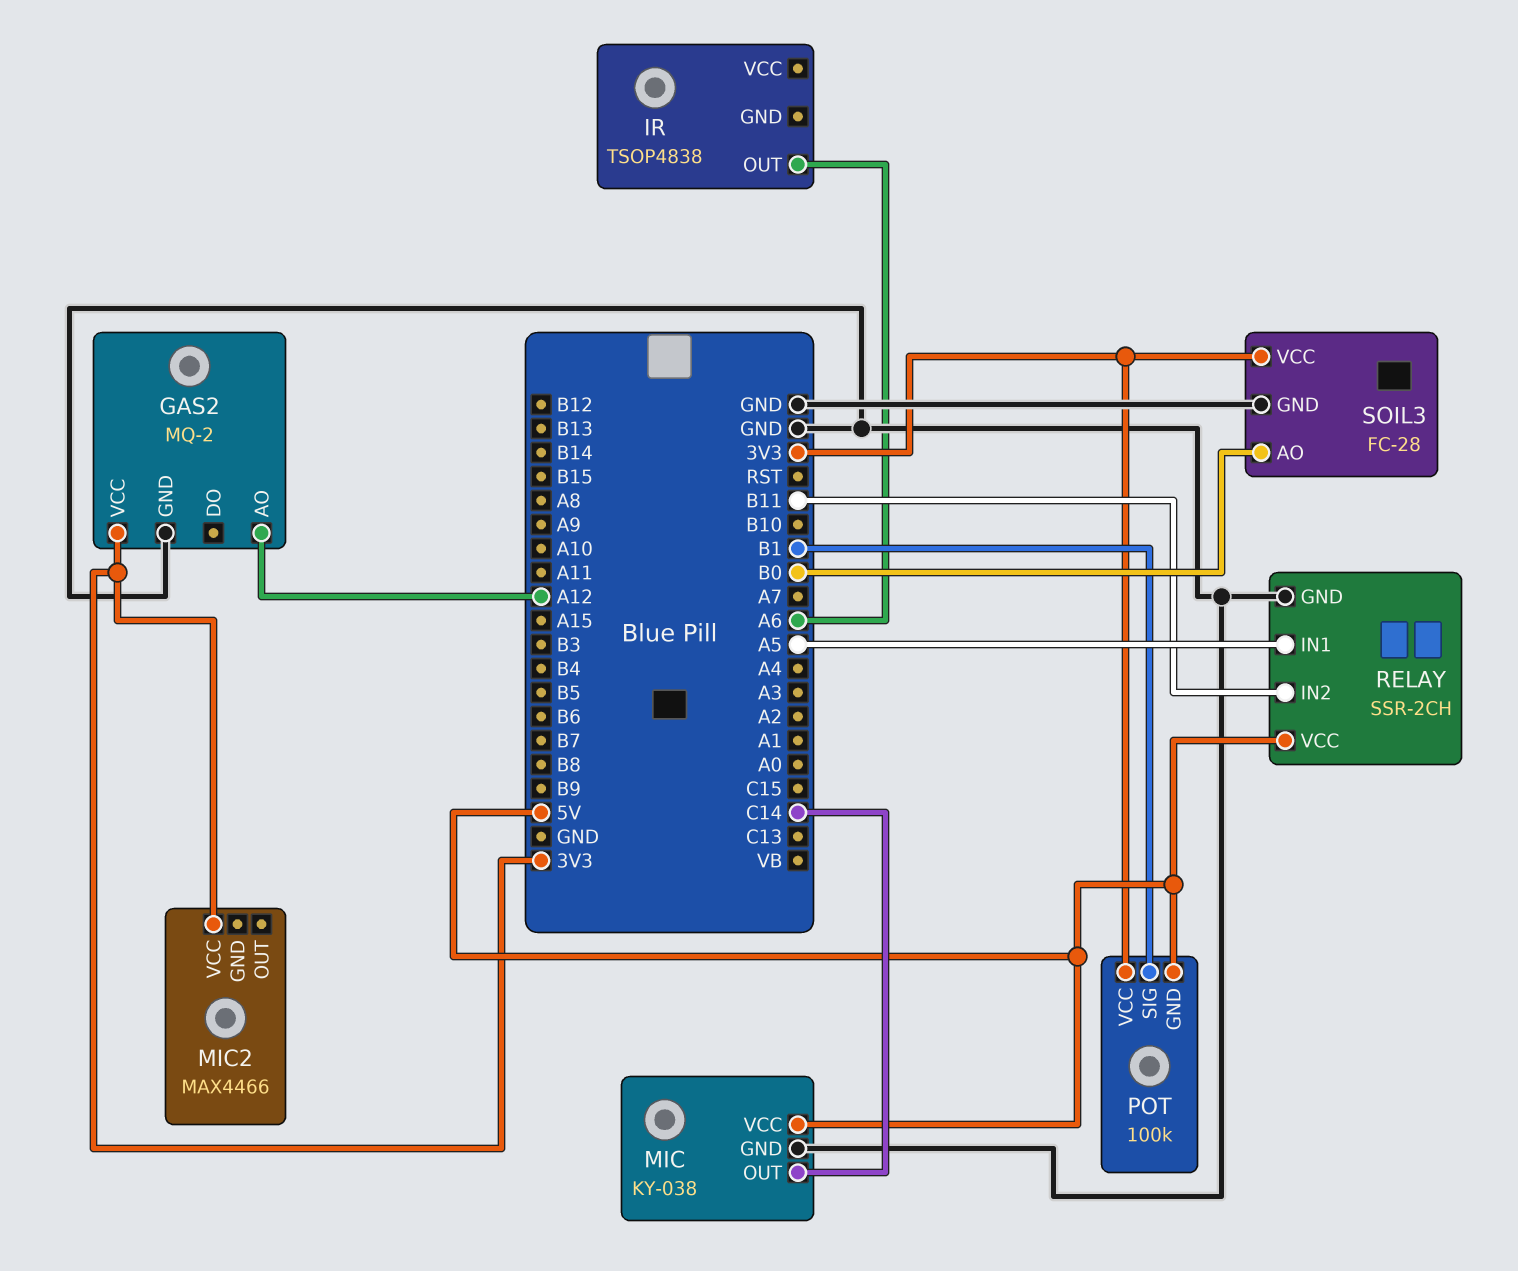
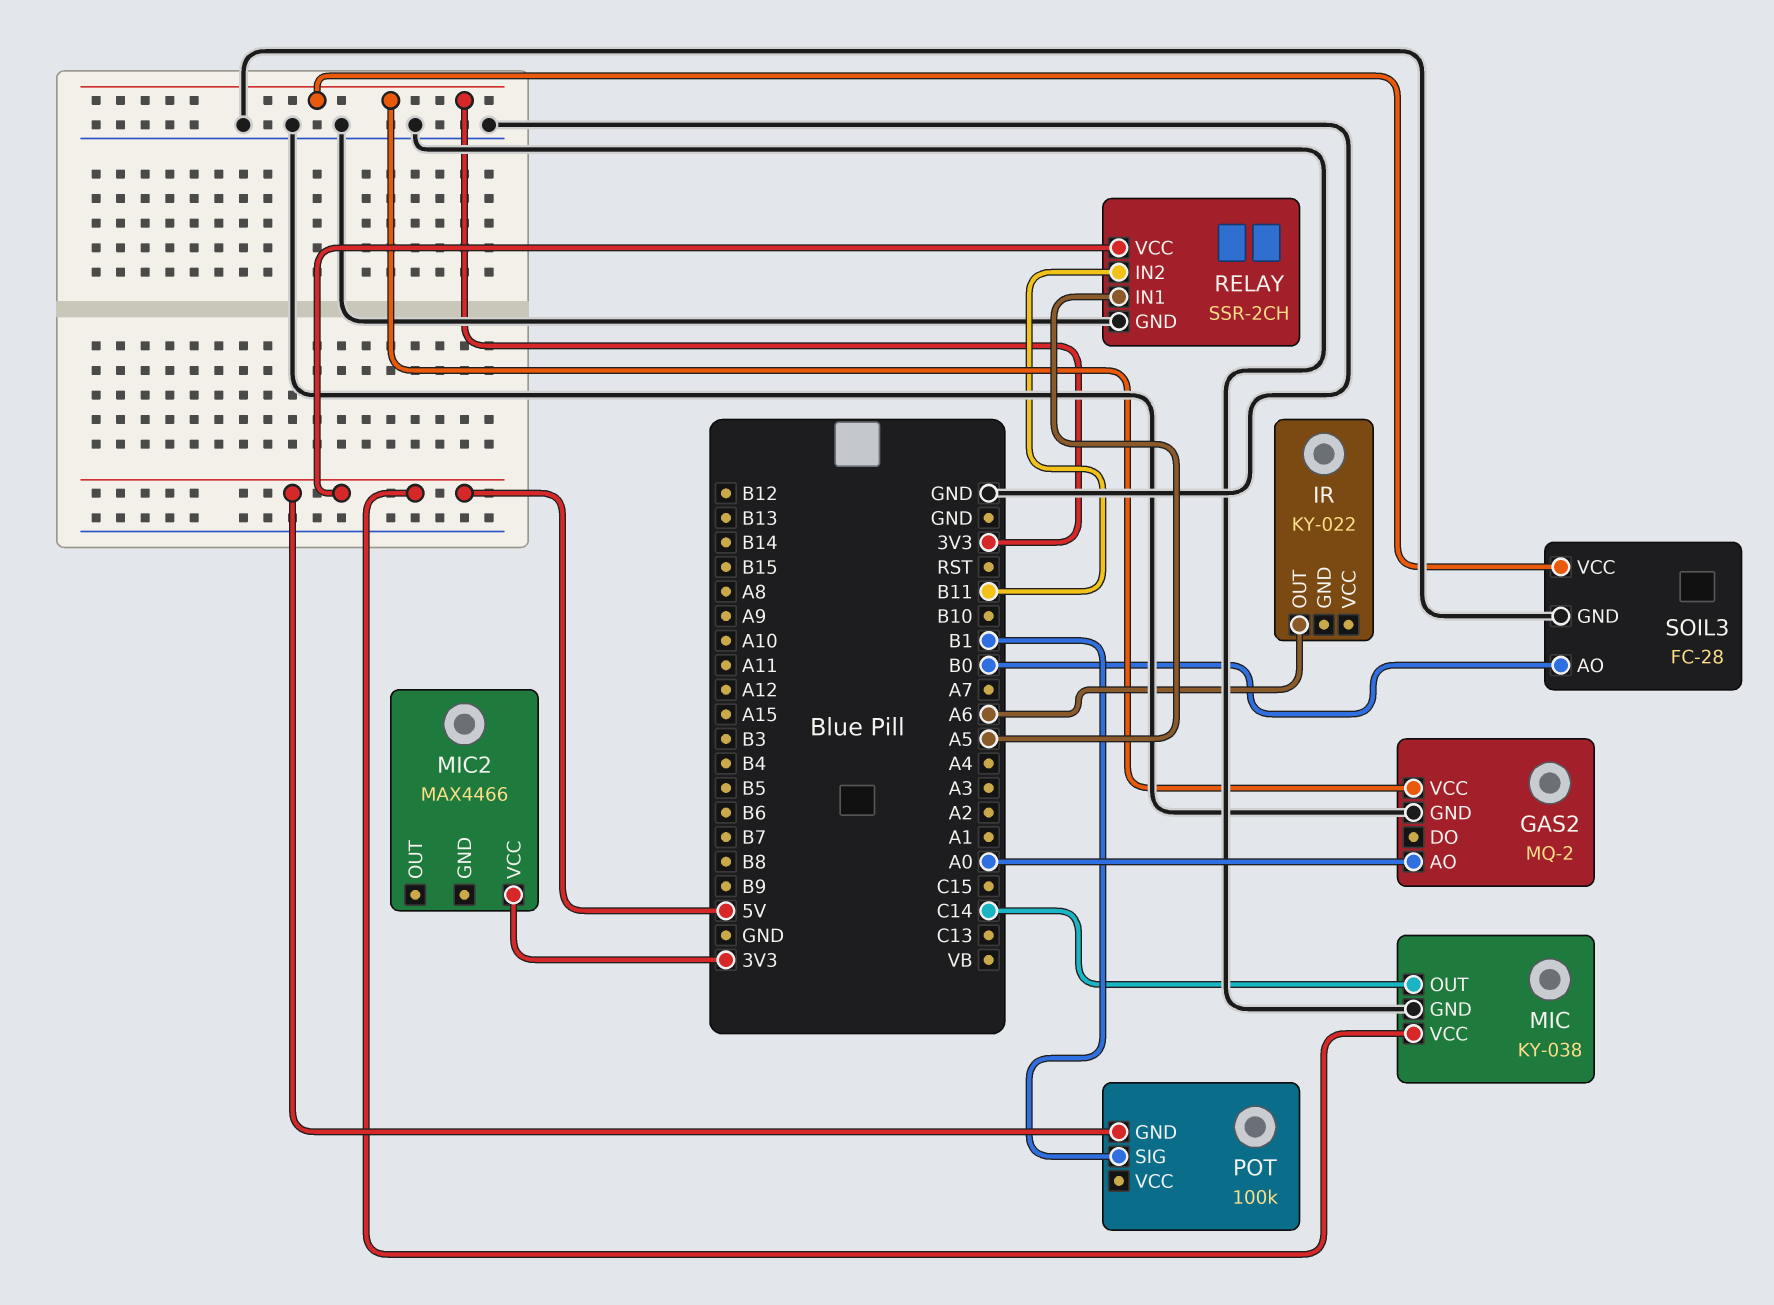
GAS2 pin AO: A12 -> A0
IR: TSOP4838 -> KY-022
POT pin VCC: 3V3 -> none

